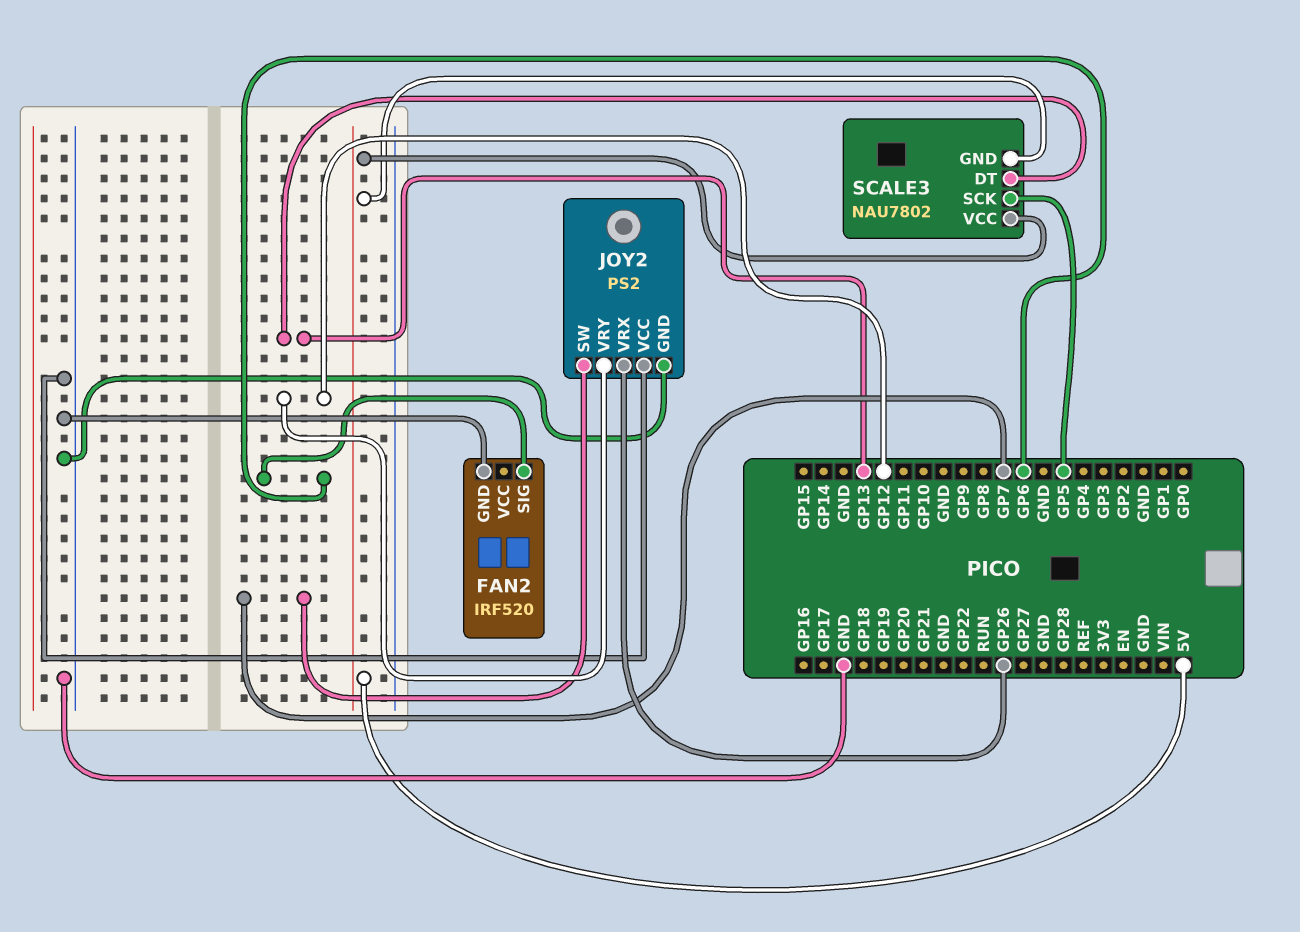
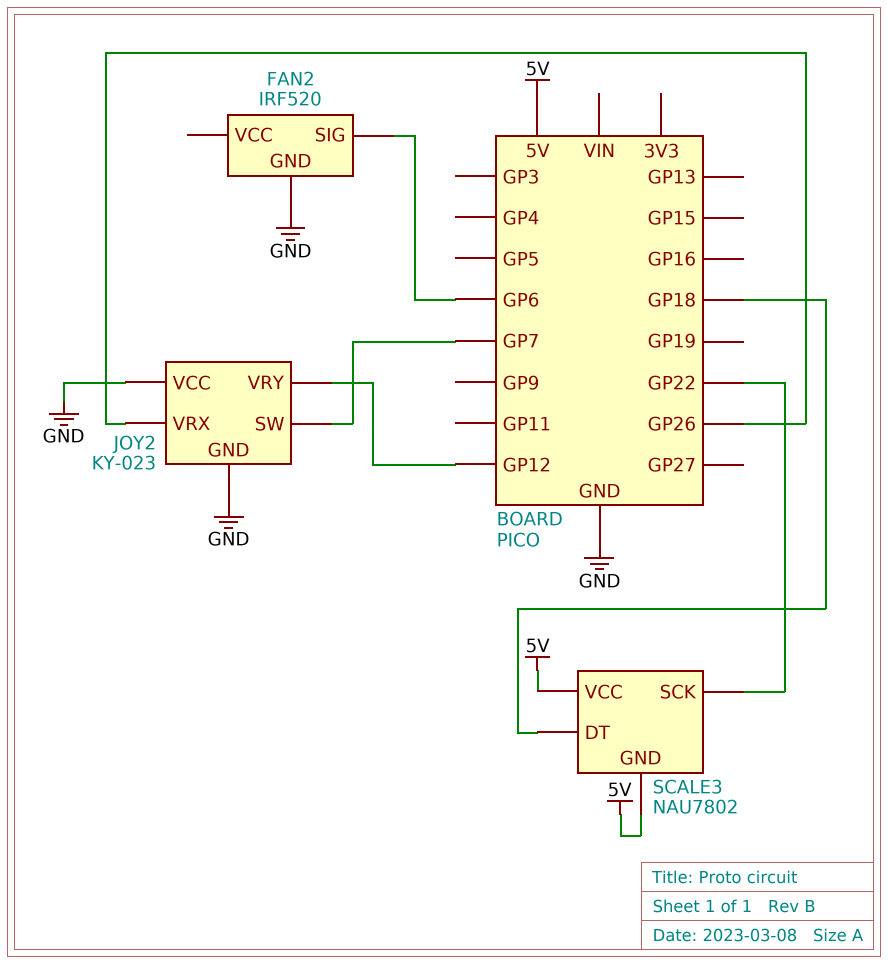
JOY2: PS2 -> KY-023
SCALE3 pin DT: GP13 -> GP18
SCALE3 pin SCK: GP5 -> GP22

